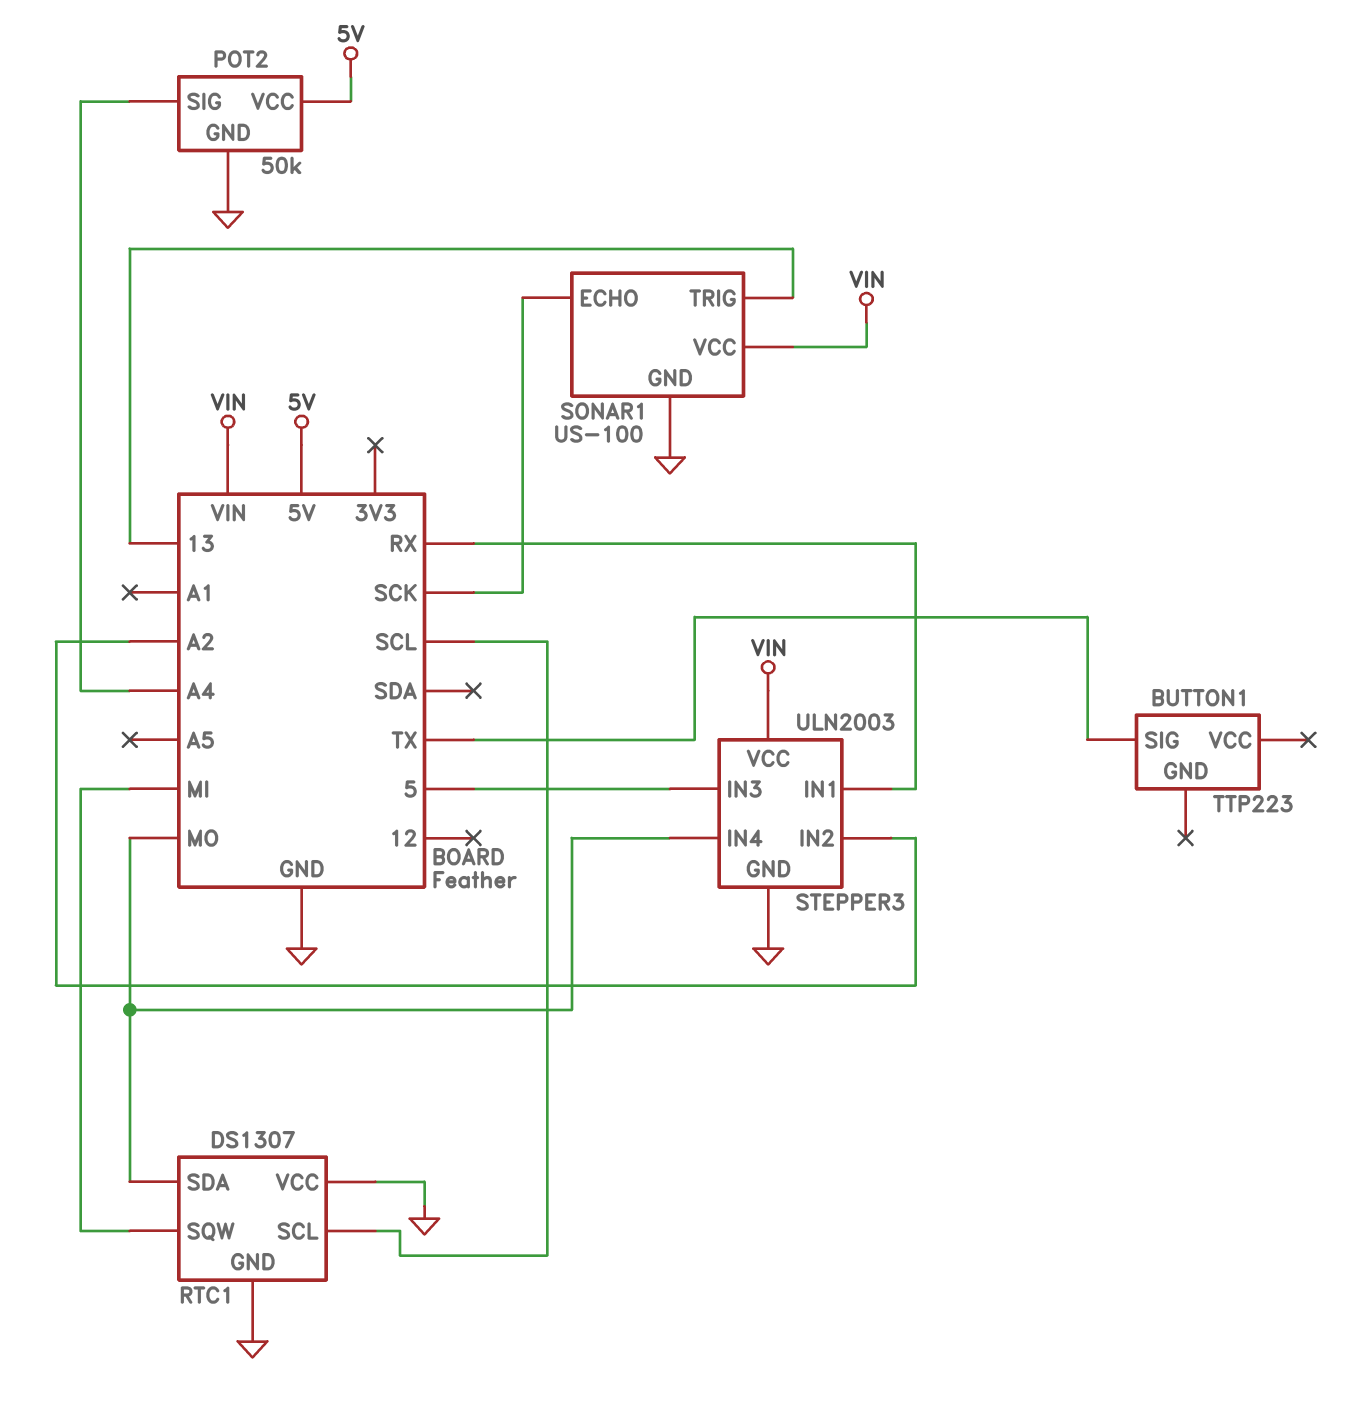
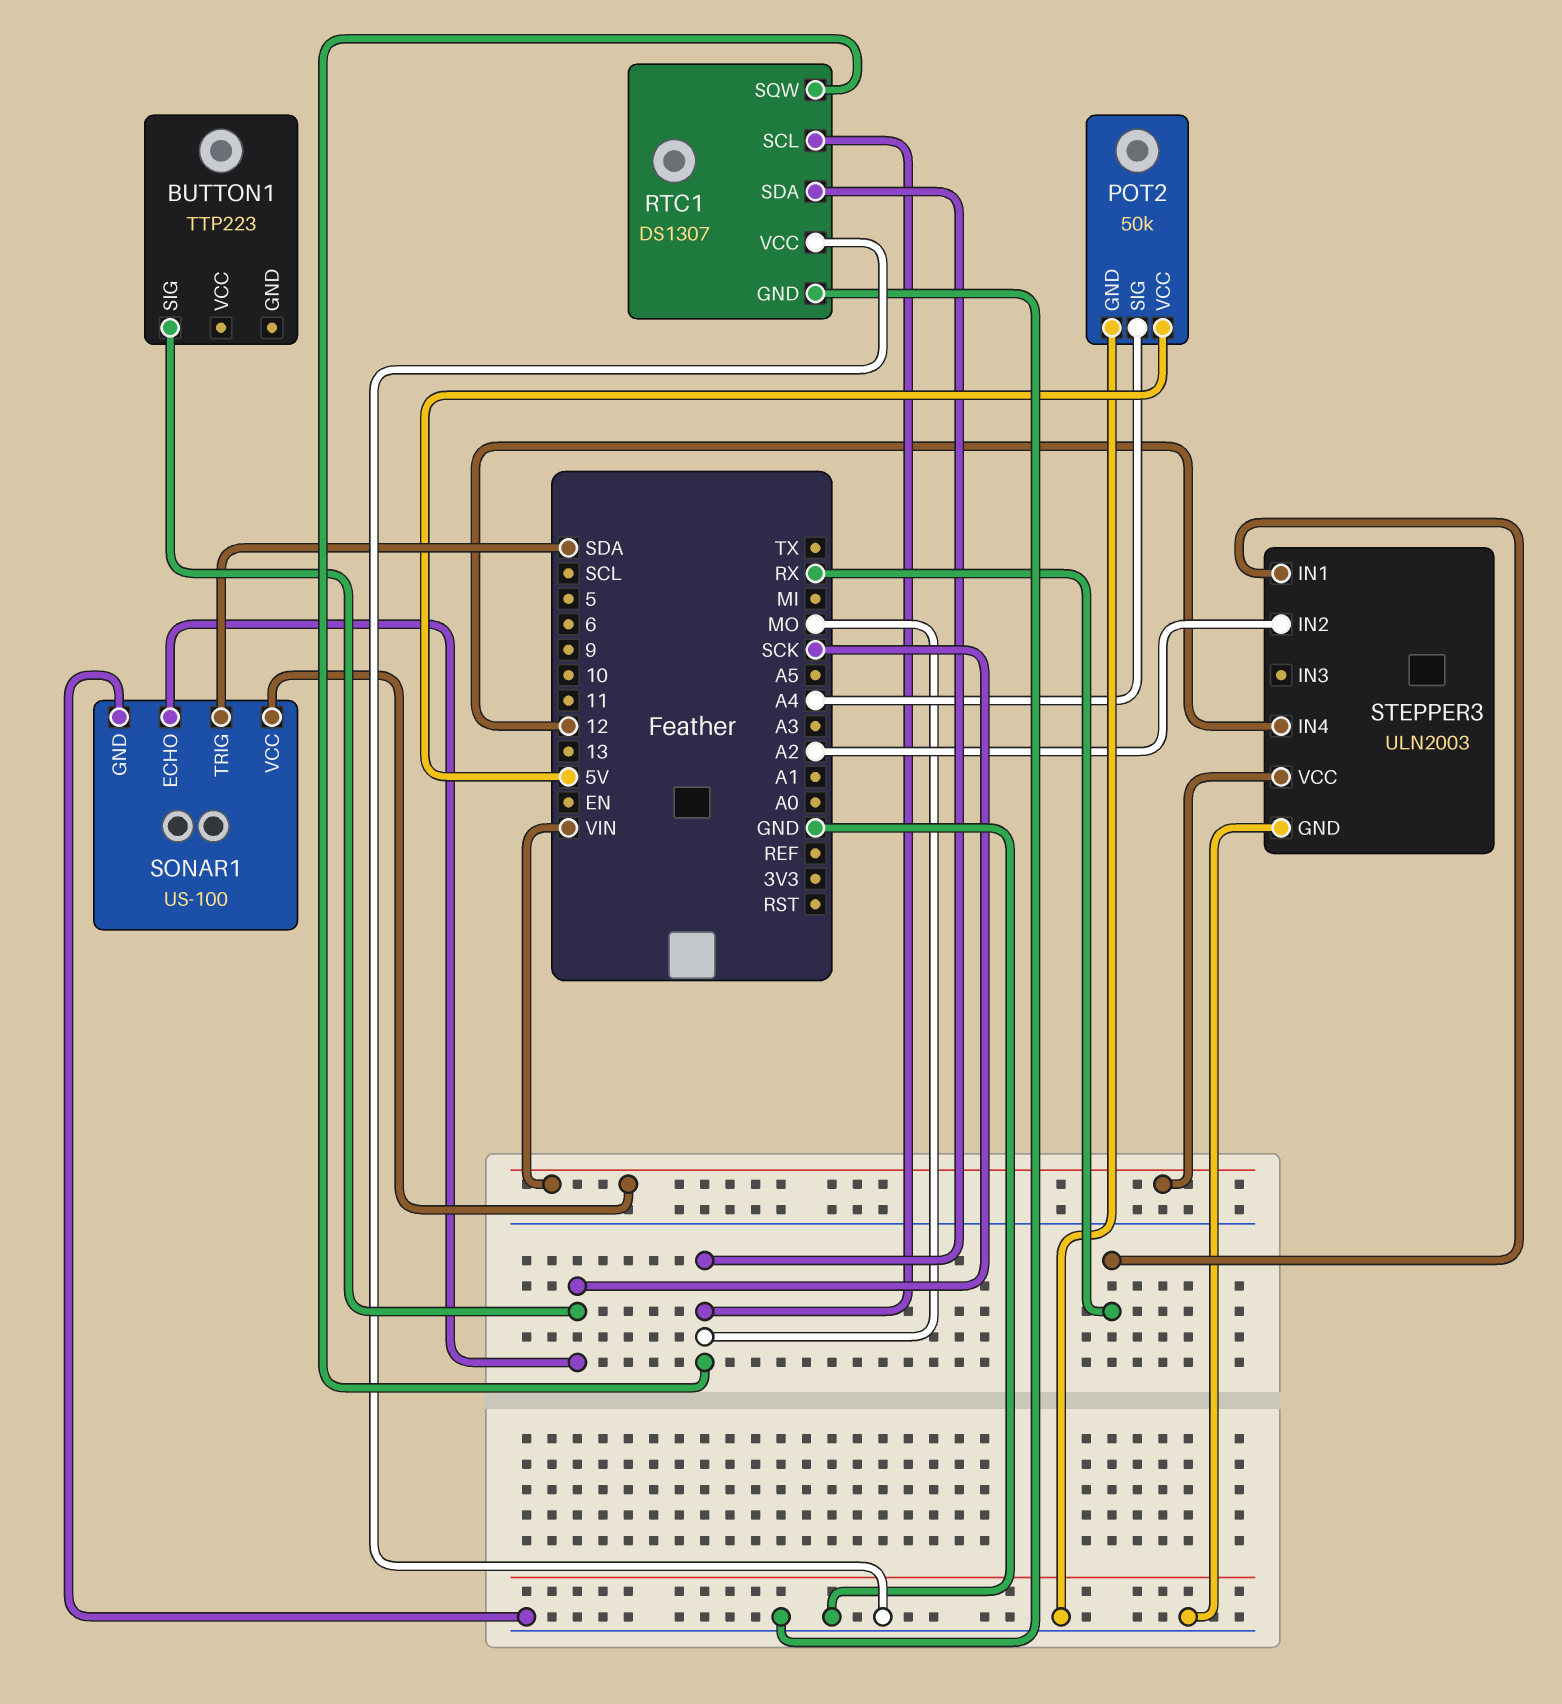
BUTTON1 pin SIG: TX -> SCK
RTC1 pin SCL: SCL -> MO
RTC1 pin SQW: MI -> MO
SONAR1 pin TRIG: 13 -> SDA
STEPPER3 pin IN3: 5 -> none
STEPPER3 pin IN4: MO -> 12

